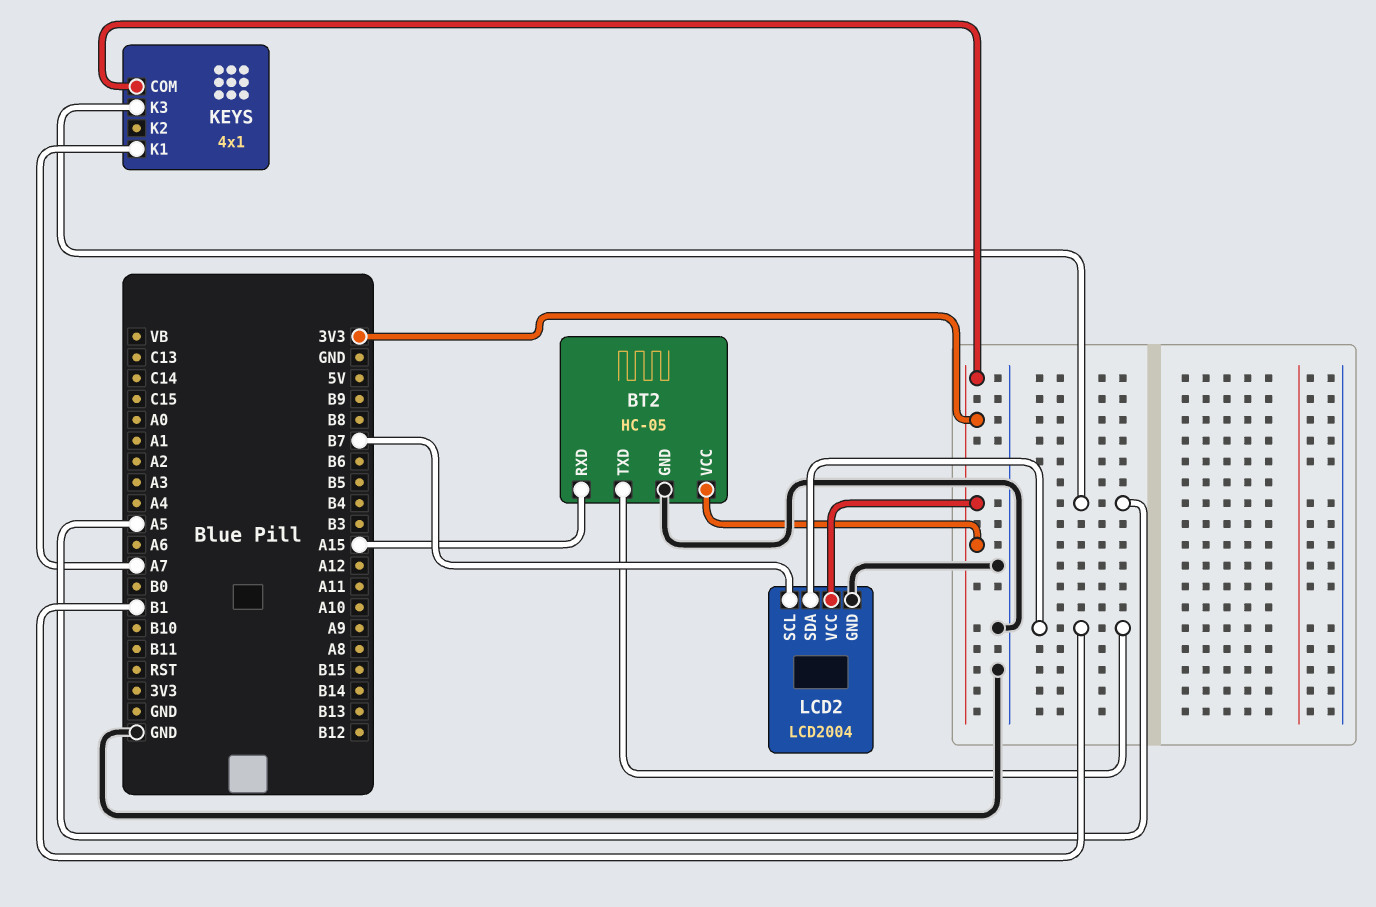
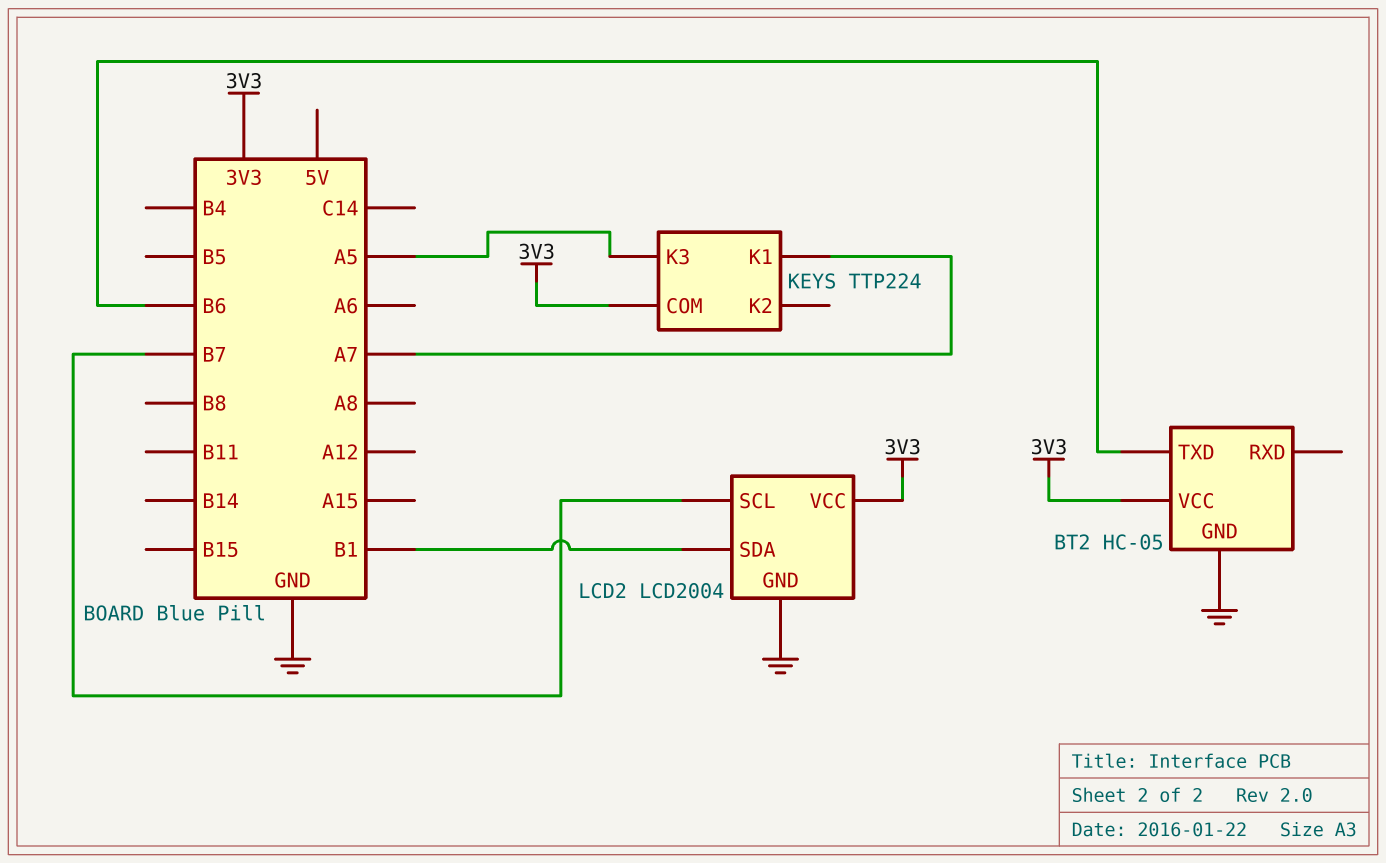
BT2 pin RXD: A15 -> none
BT2 pin TXD: B1 -> B6
KEYS: 4x1 -> TTP224

